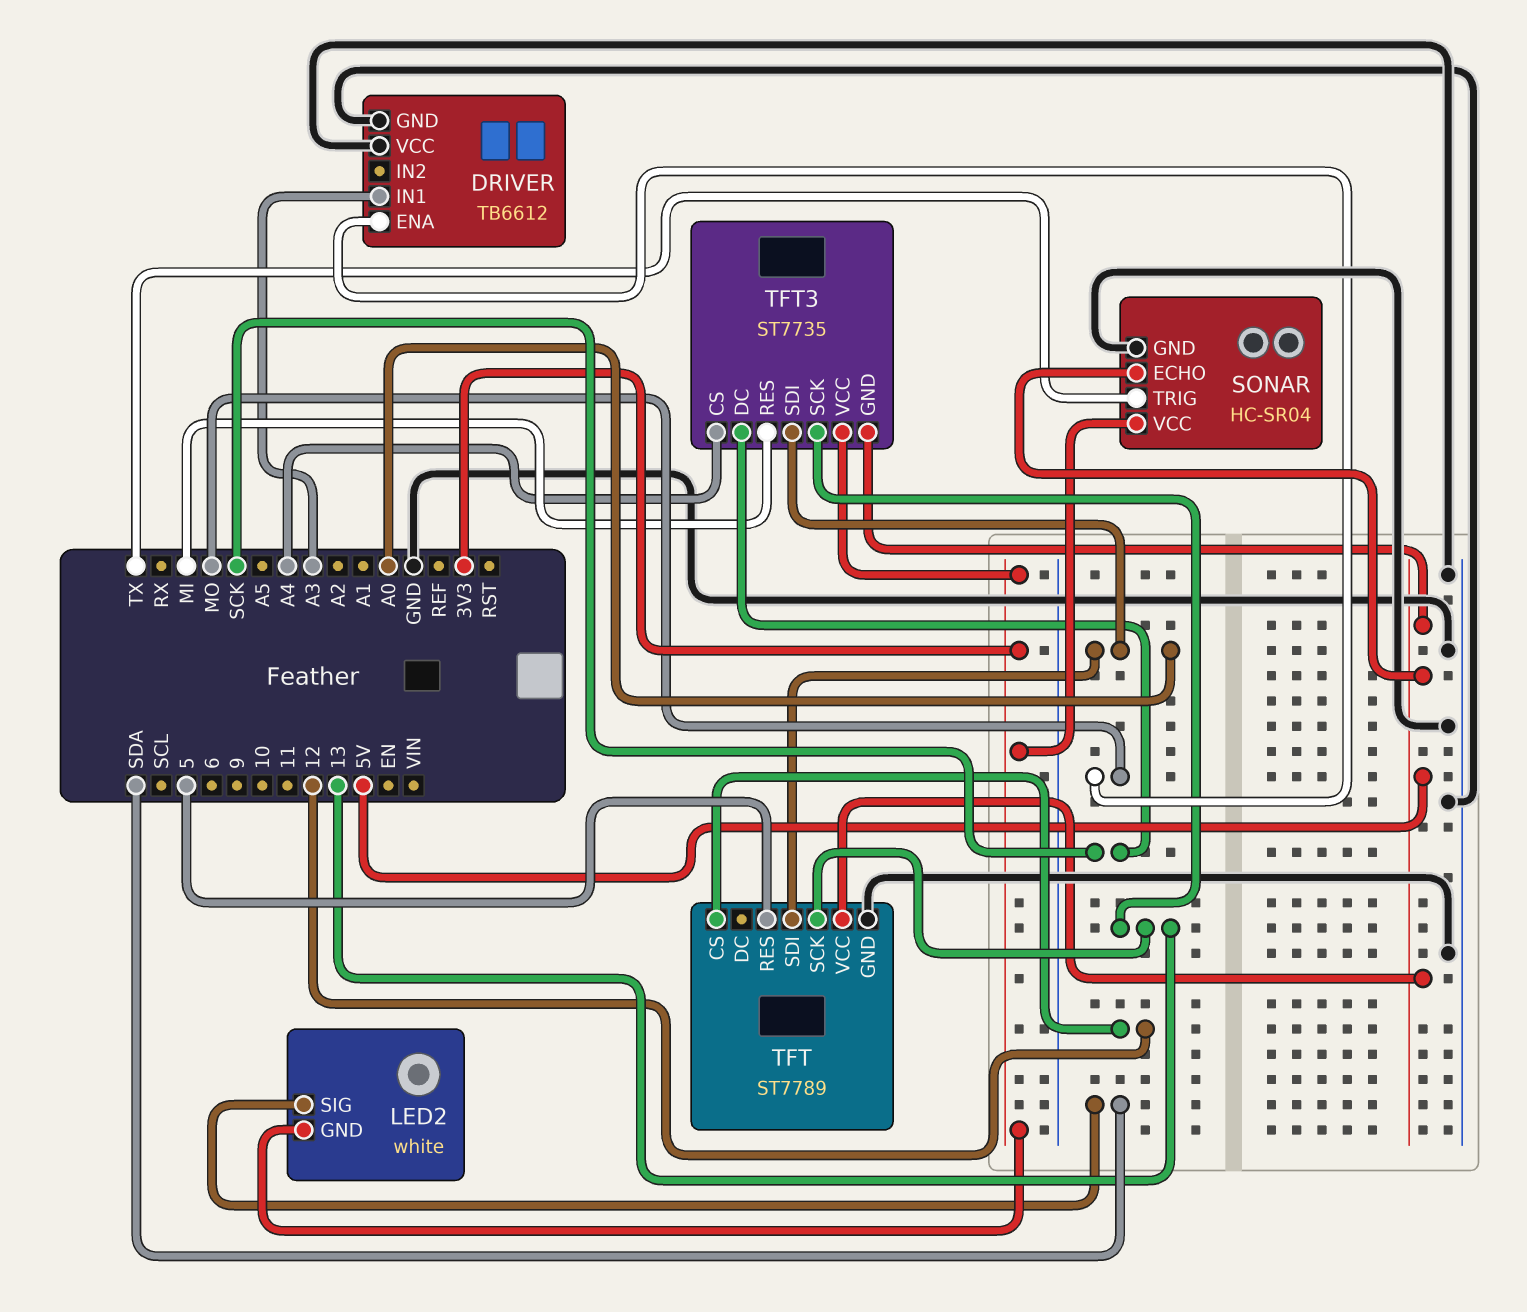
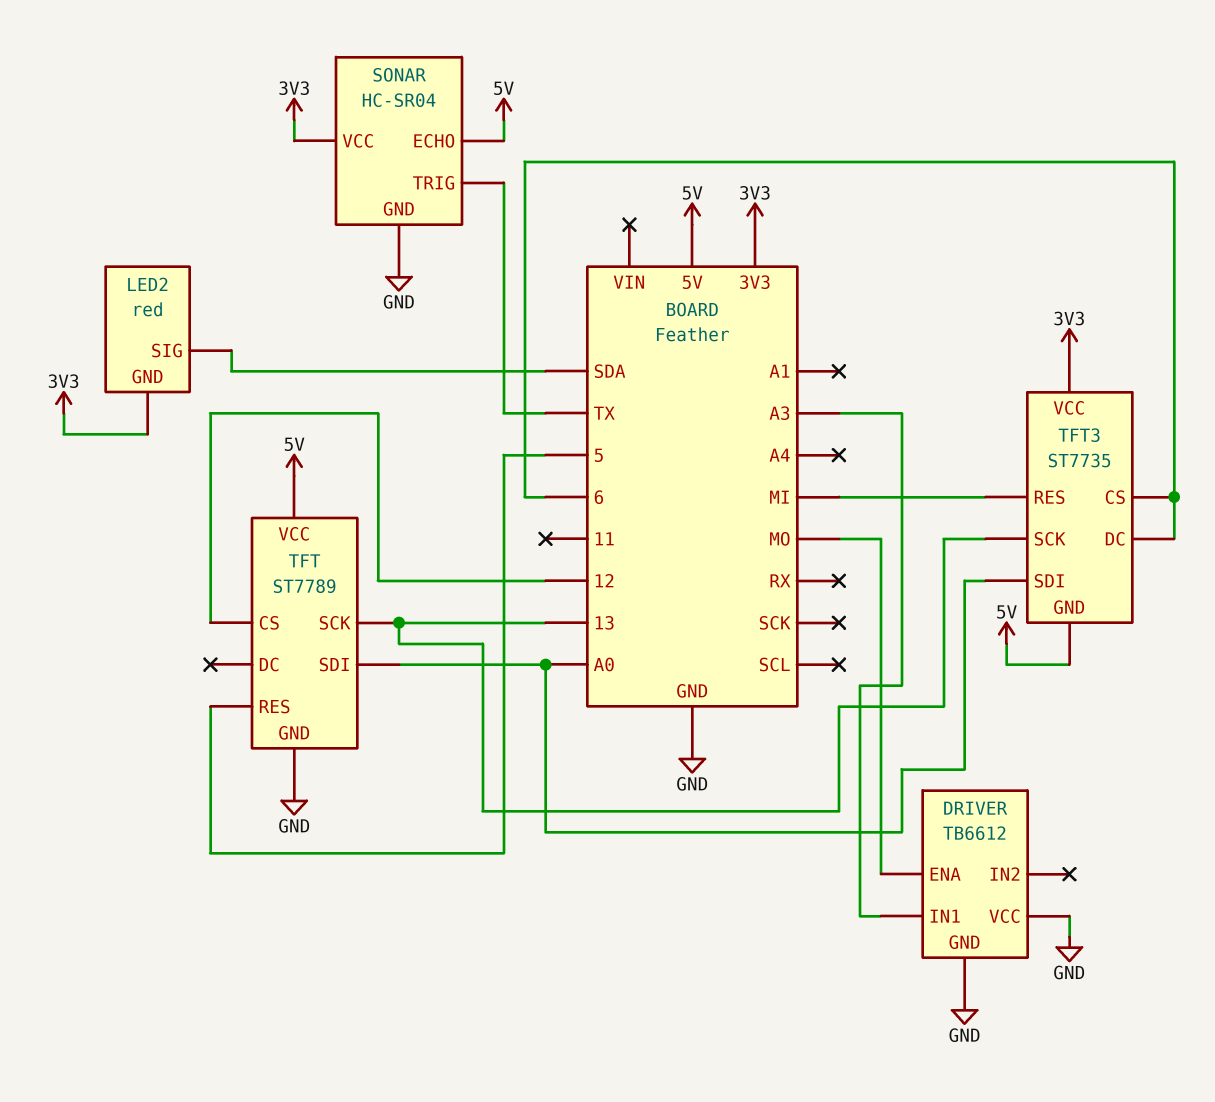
LED2: white -> red
TFT3 pin CS: A4 -> 6
TFT3 pin DC: SCK -> 6

